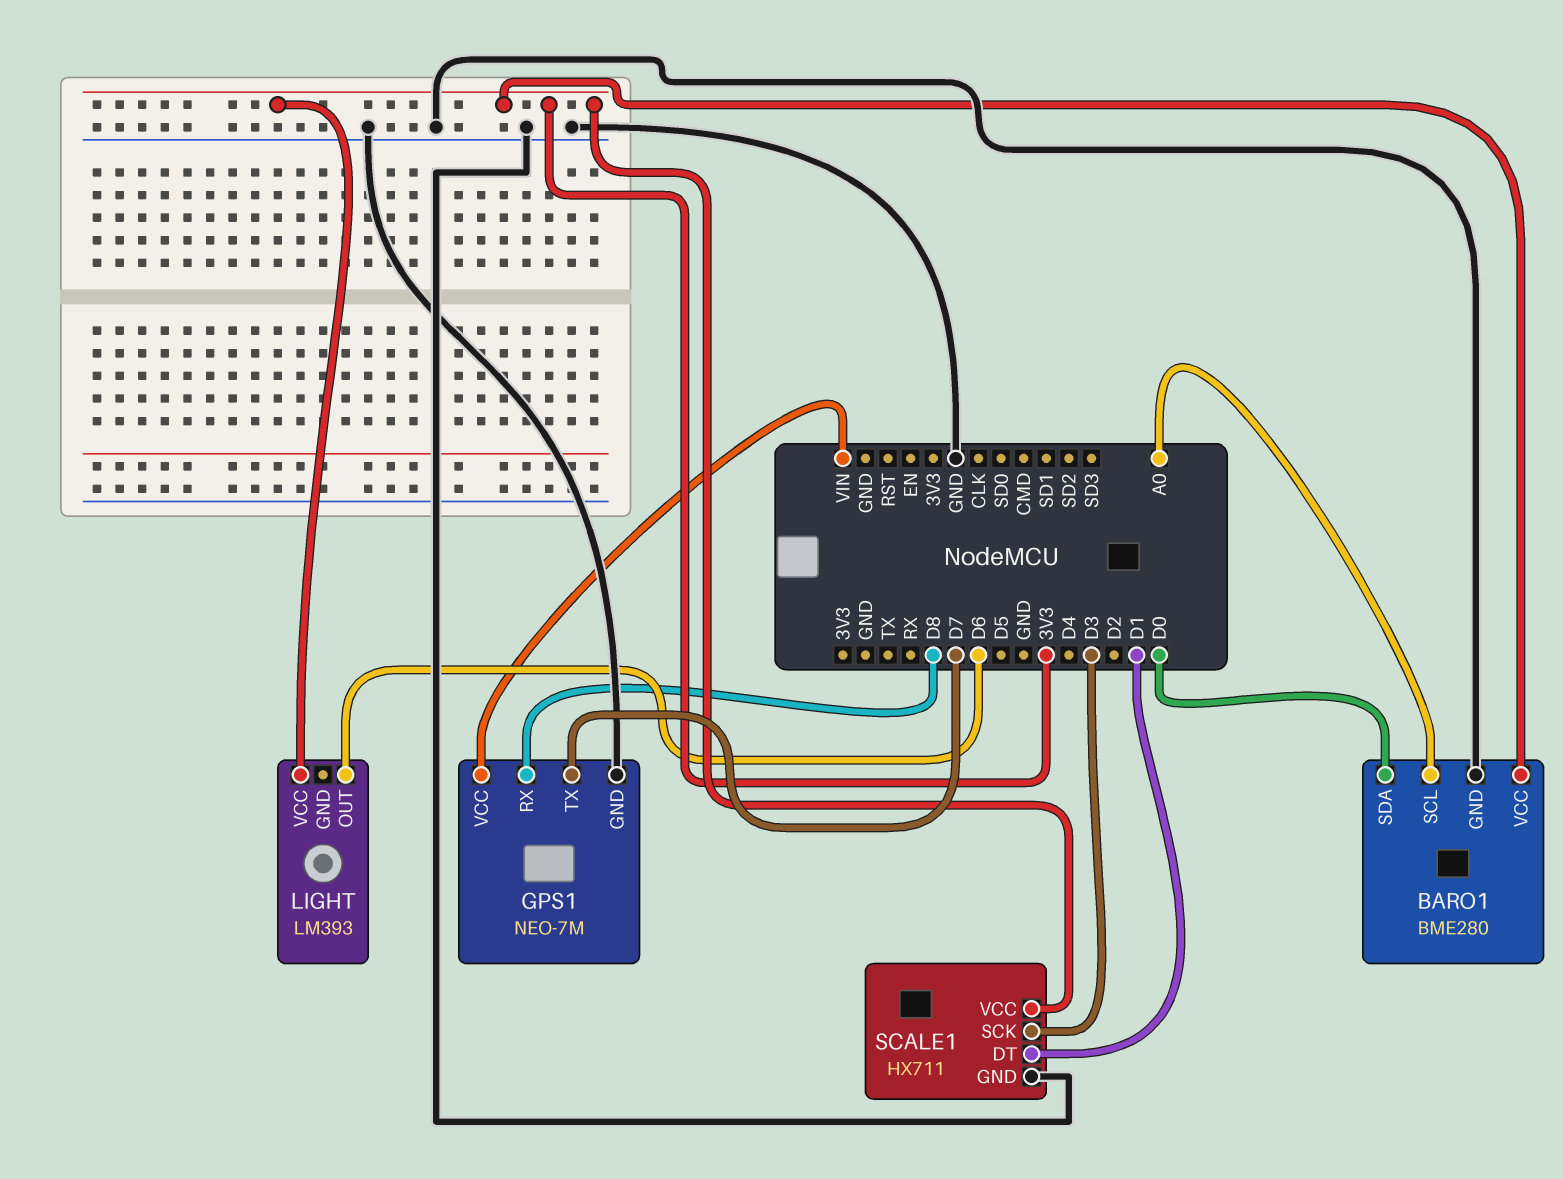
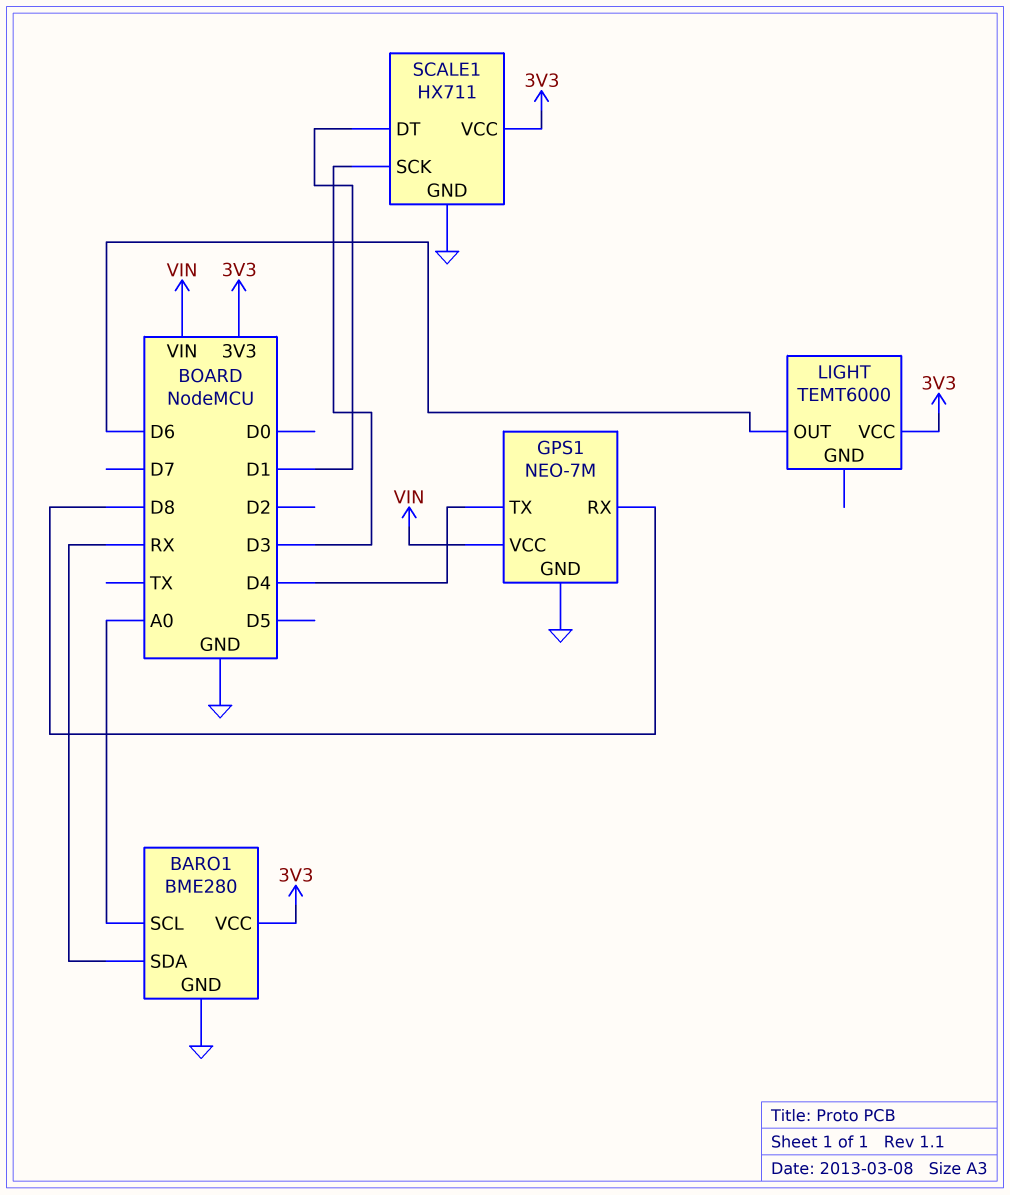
BARO1 pin SDA: D0 -> RX
GPS1 pin TX: D7 -> D4
LIGHT: LM393 -> TEMT6000

